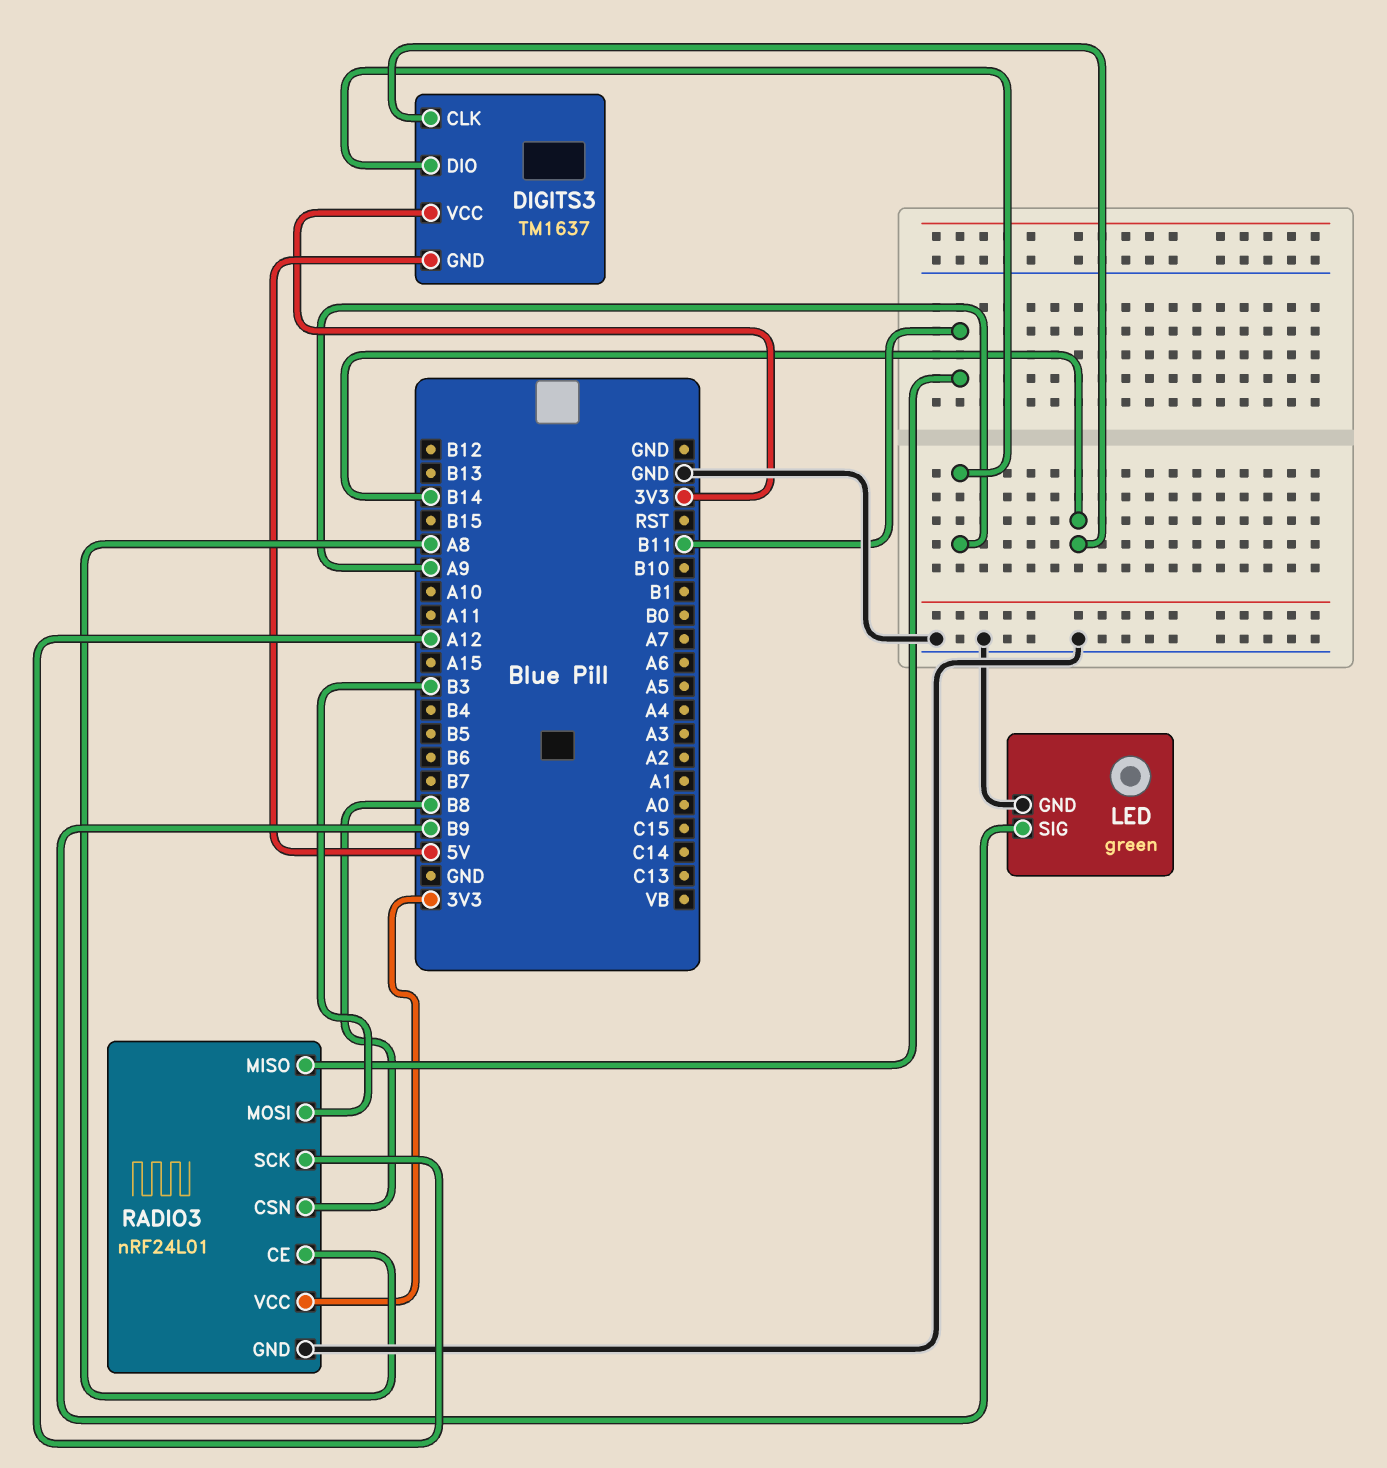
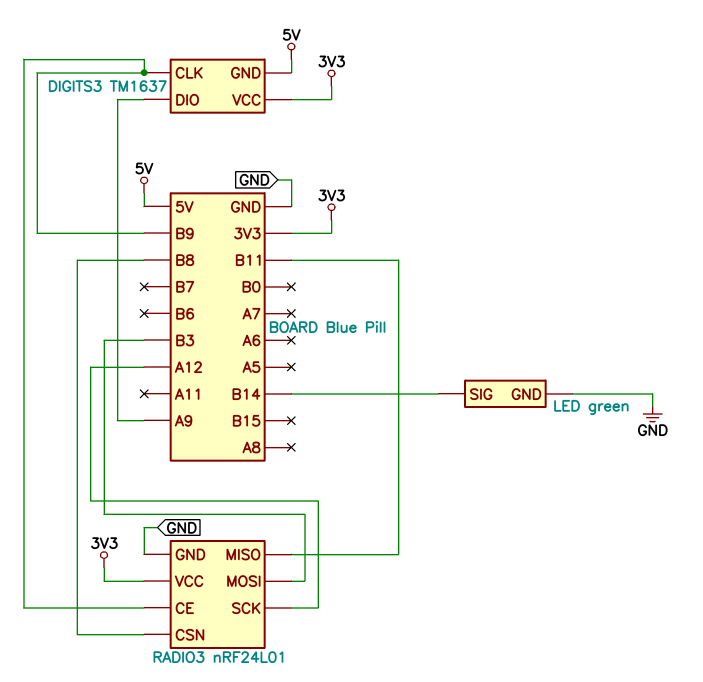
DIGITS3 pin CLK: B14 -> B9
LED pin SIG: B9 -> B14
RADIO3 pin CE: A8 -> B9

